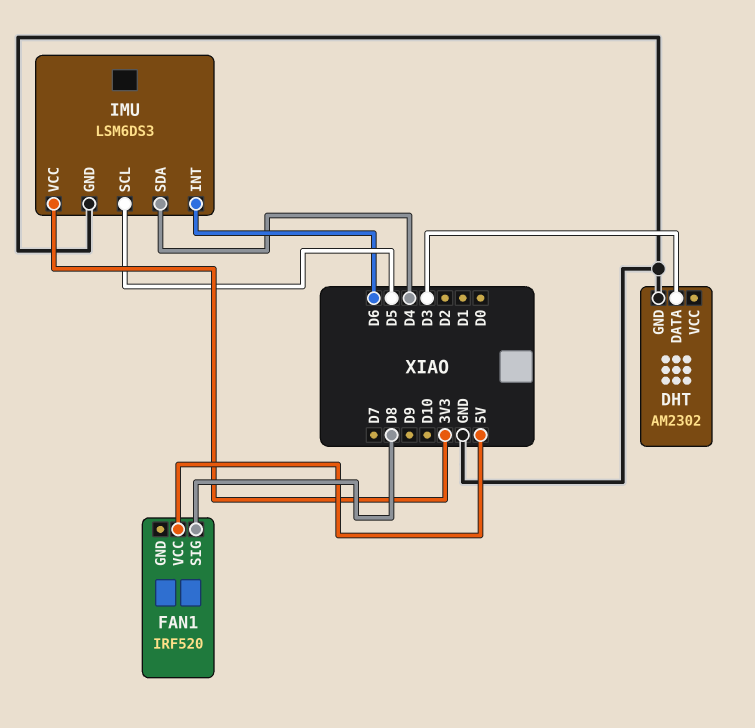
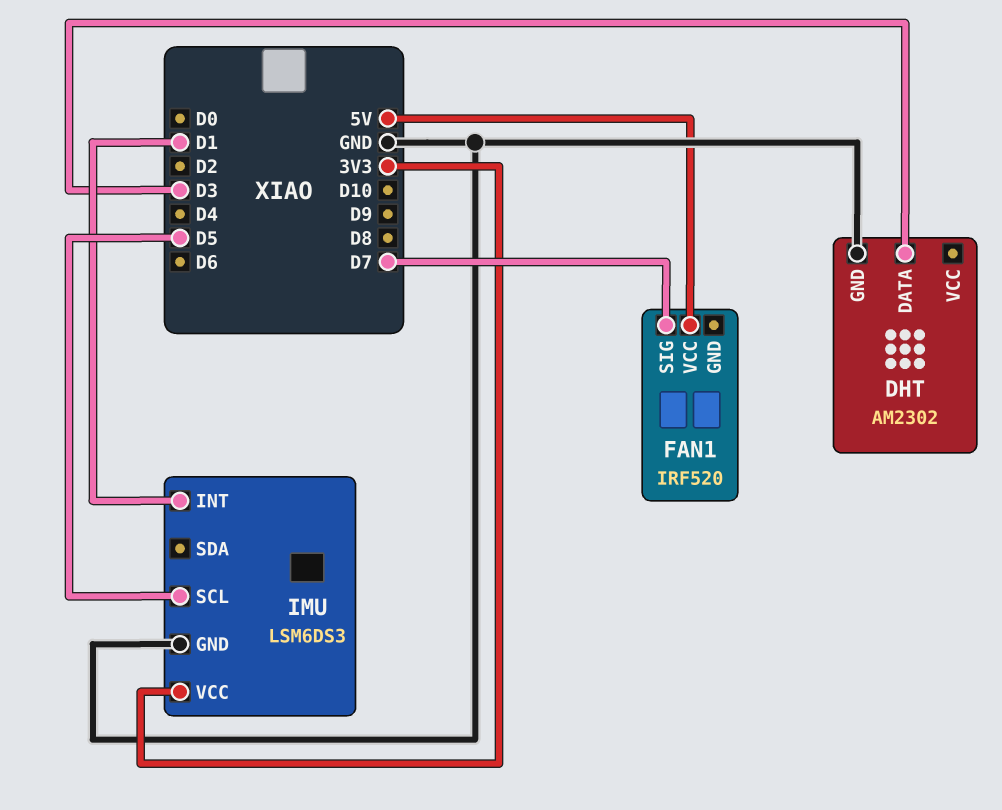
FAN1 pin SIG: D8 -> D7
IMU pin INT: D6 -> D1
IMU pin SDA: D4 -> none

